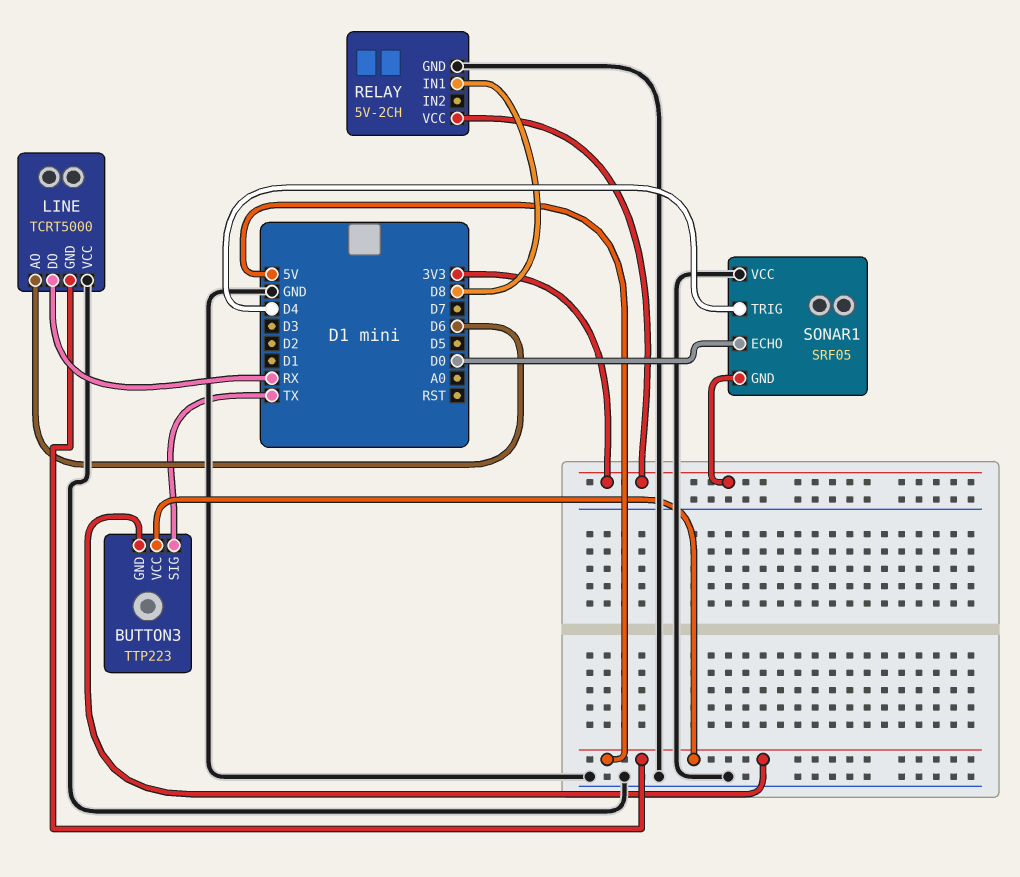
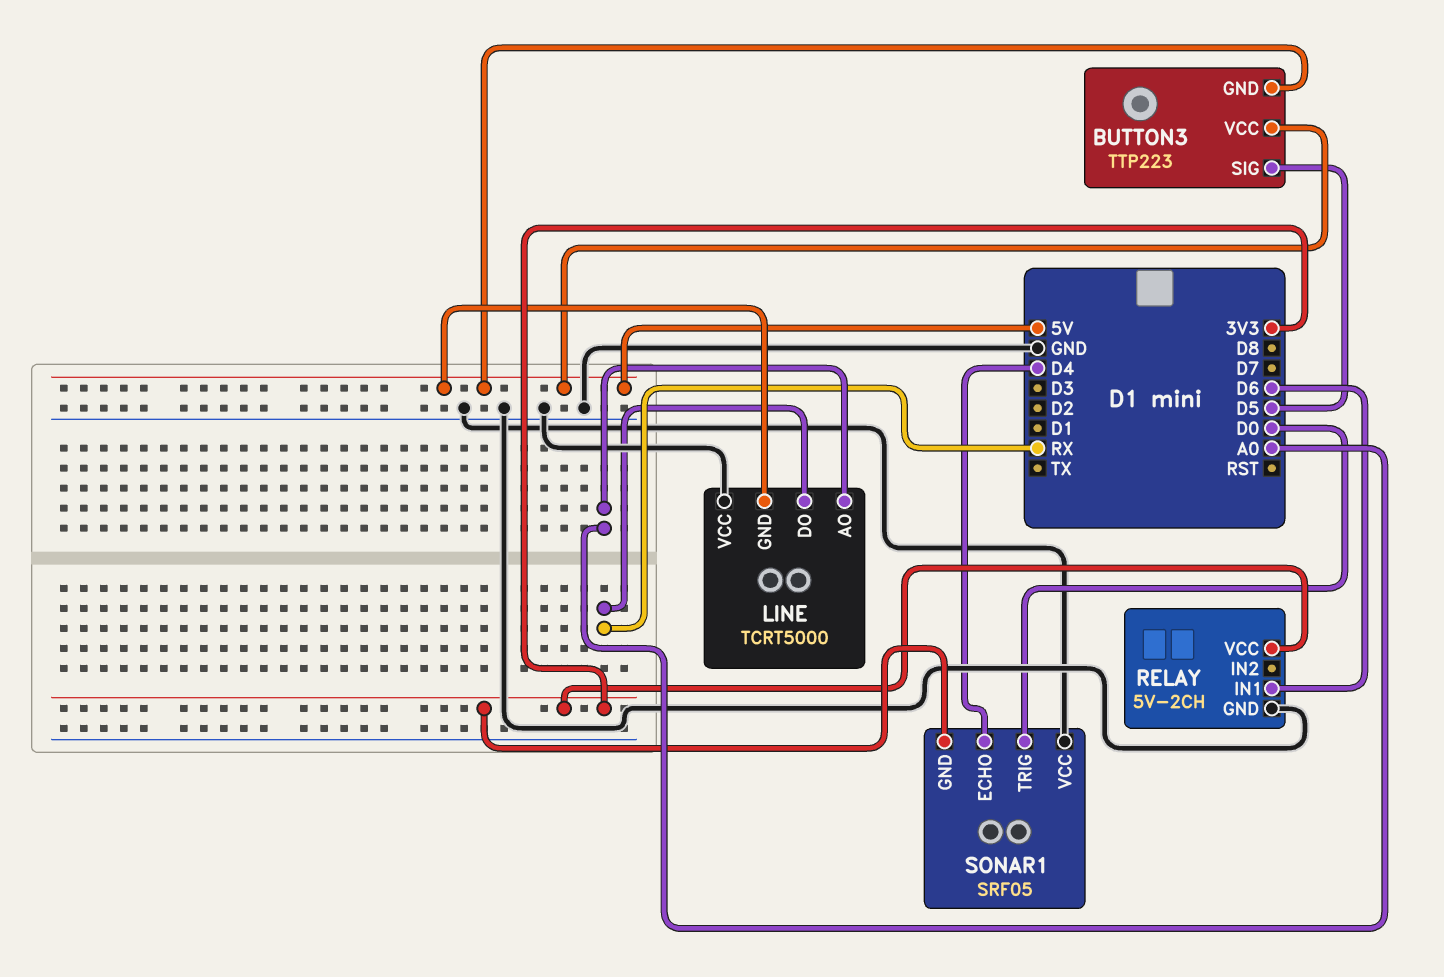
BUTTON3 pin SIG: TX -> D5
LINE pin AO: D6 -> A0
RELAY pin IN1: D8 -> D6
SONAR1 pin ECHO: D0 -> D4
SONAR1 pin TRIG: D4 -> D0

